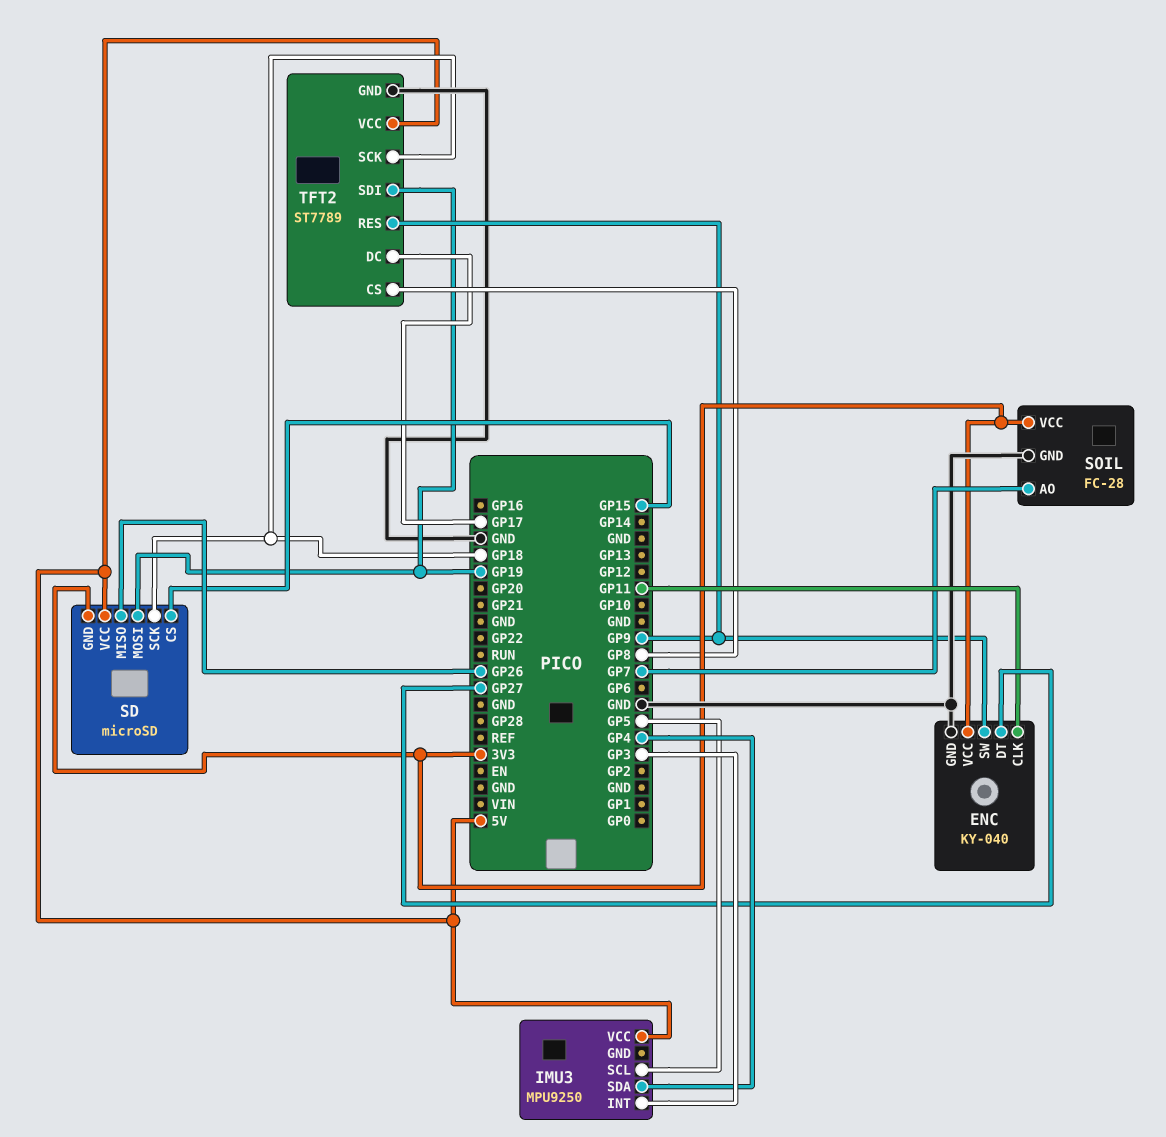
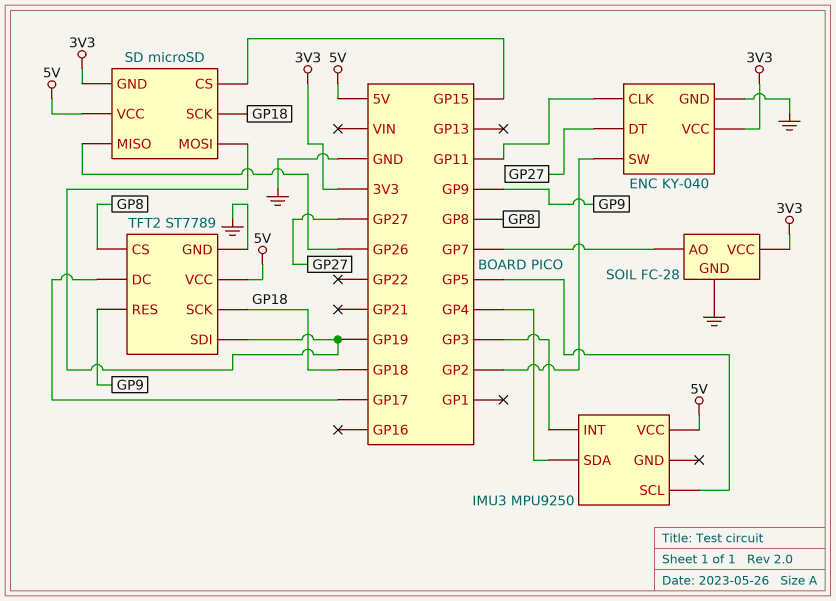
ENC pin SW: GP9 -> GP2

